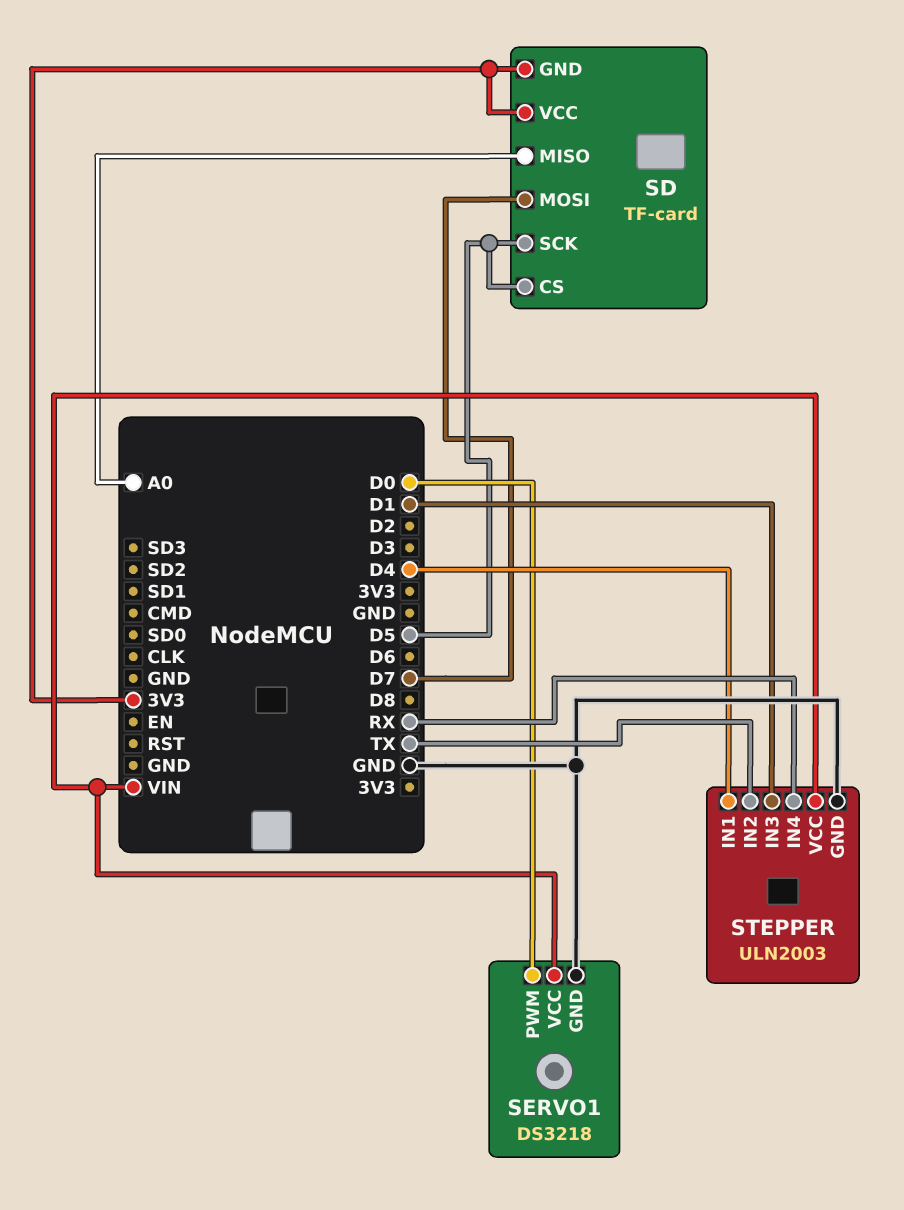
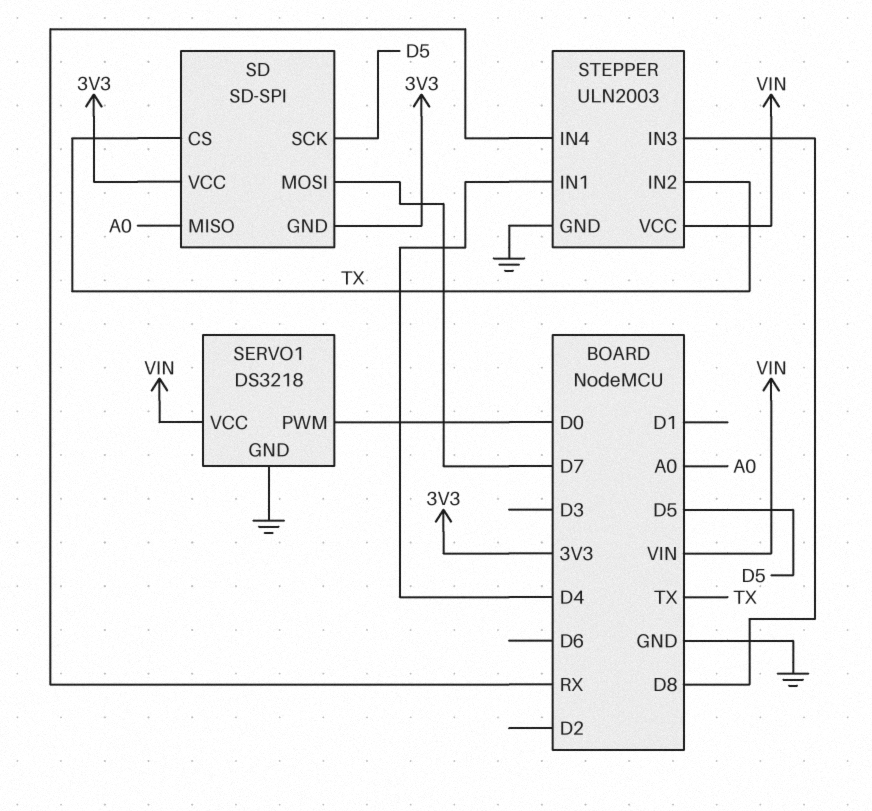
SD: TF-card -> SD-SPI
SD pin CS: D5 -> TX
STEPPER pin IN3: D1 -> D8

